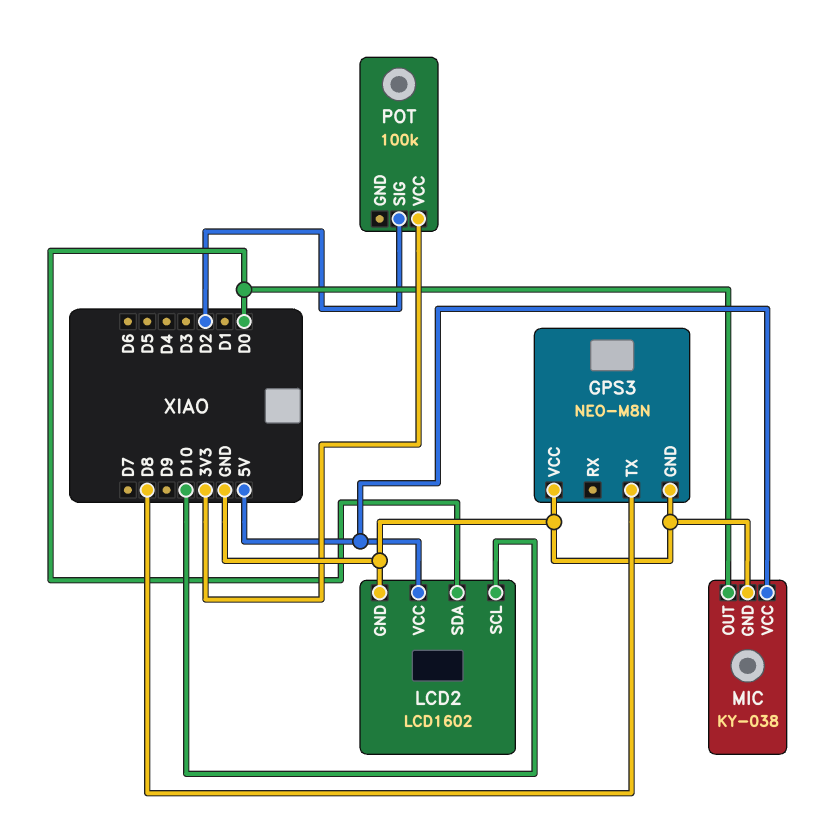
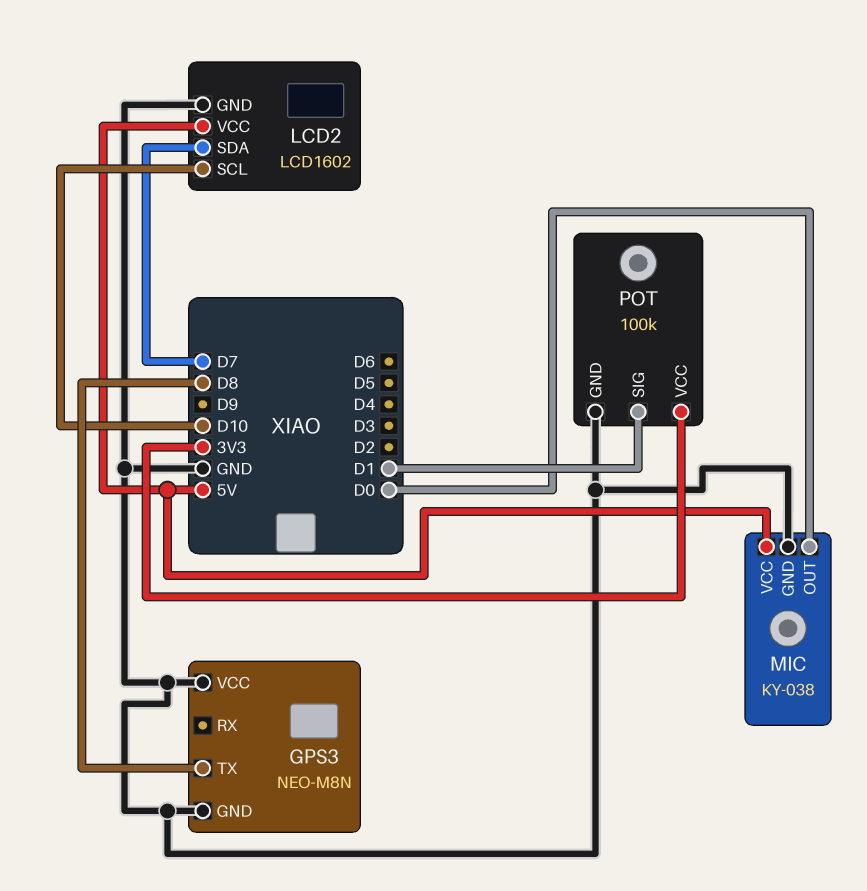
LCD2 pin SDA: D0 -> D7
POT pin GND: none -> GND
POT pin SIG: D2 -> D1

